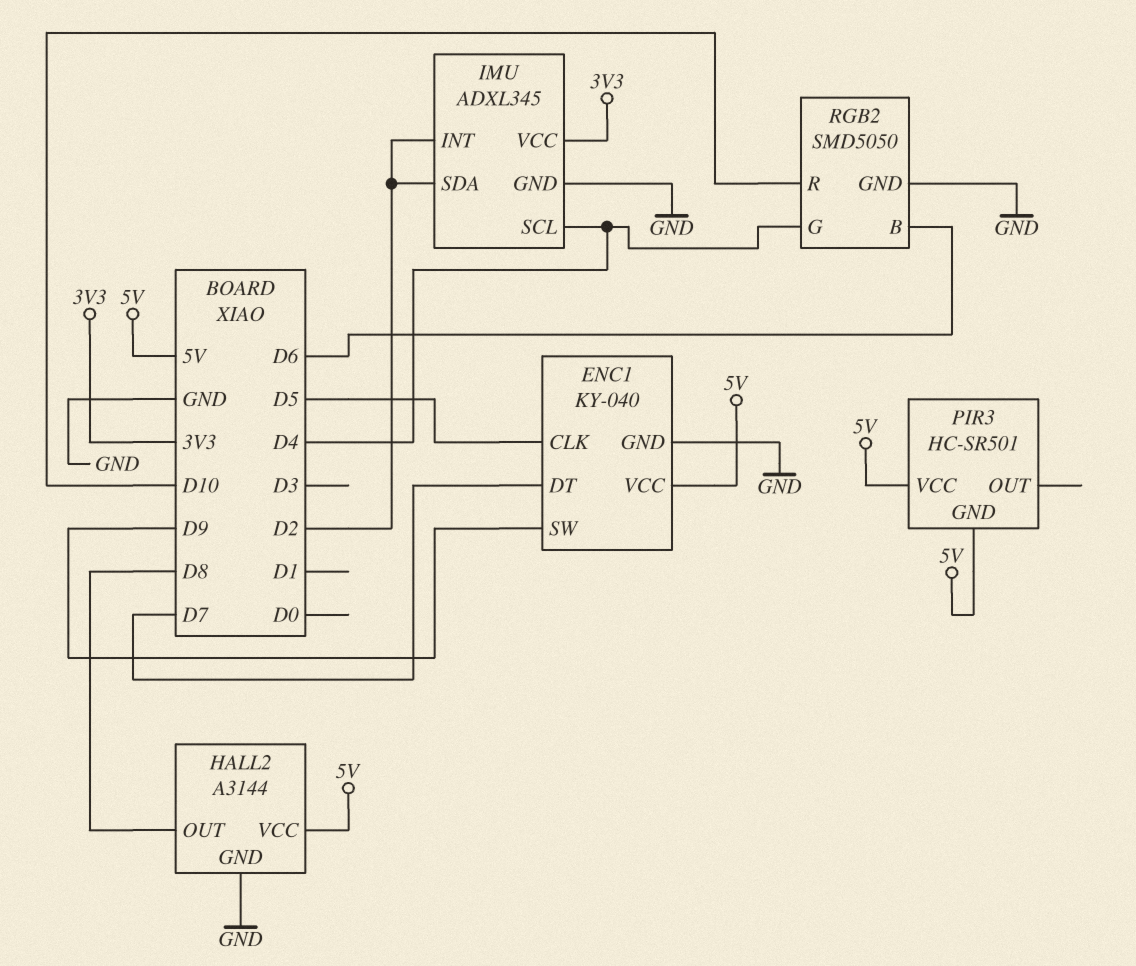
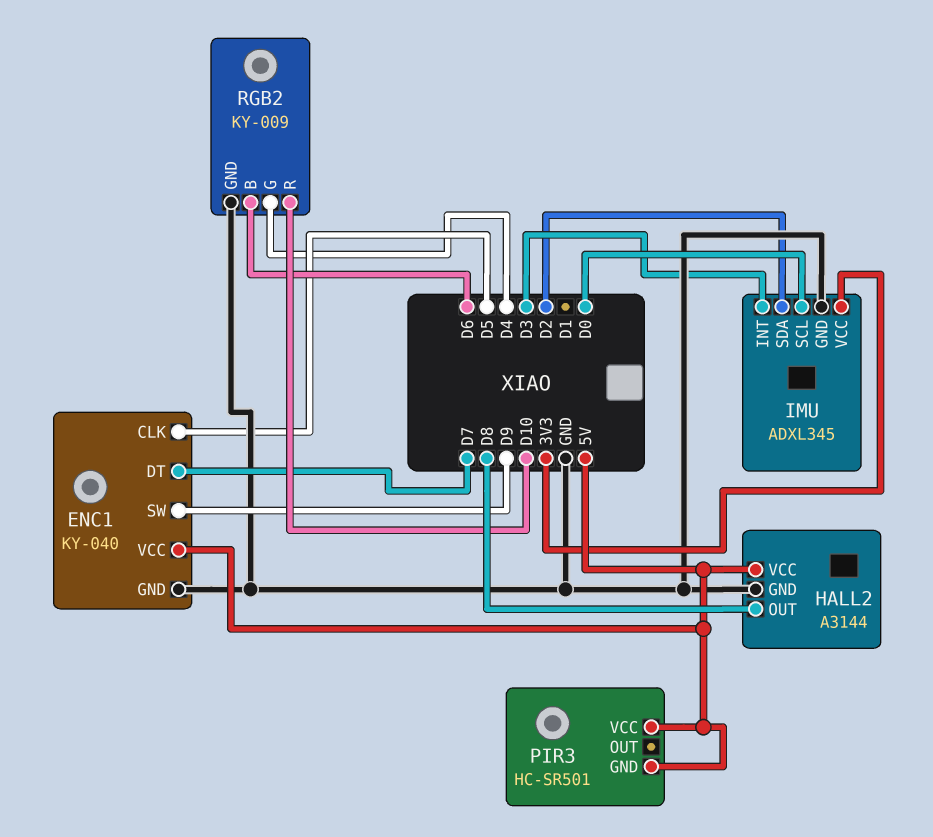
IMU pin INT: D2 -> D3
IMU pin SCL: D4 -> D0
RGB2: SMD5050 -> KY-009

